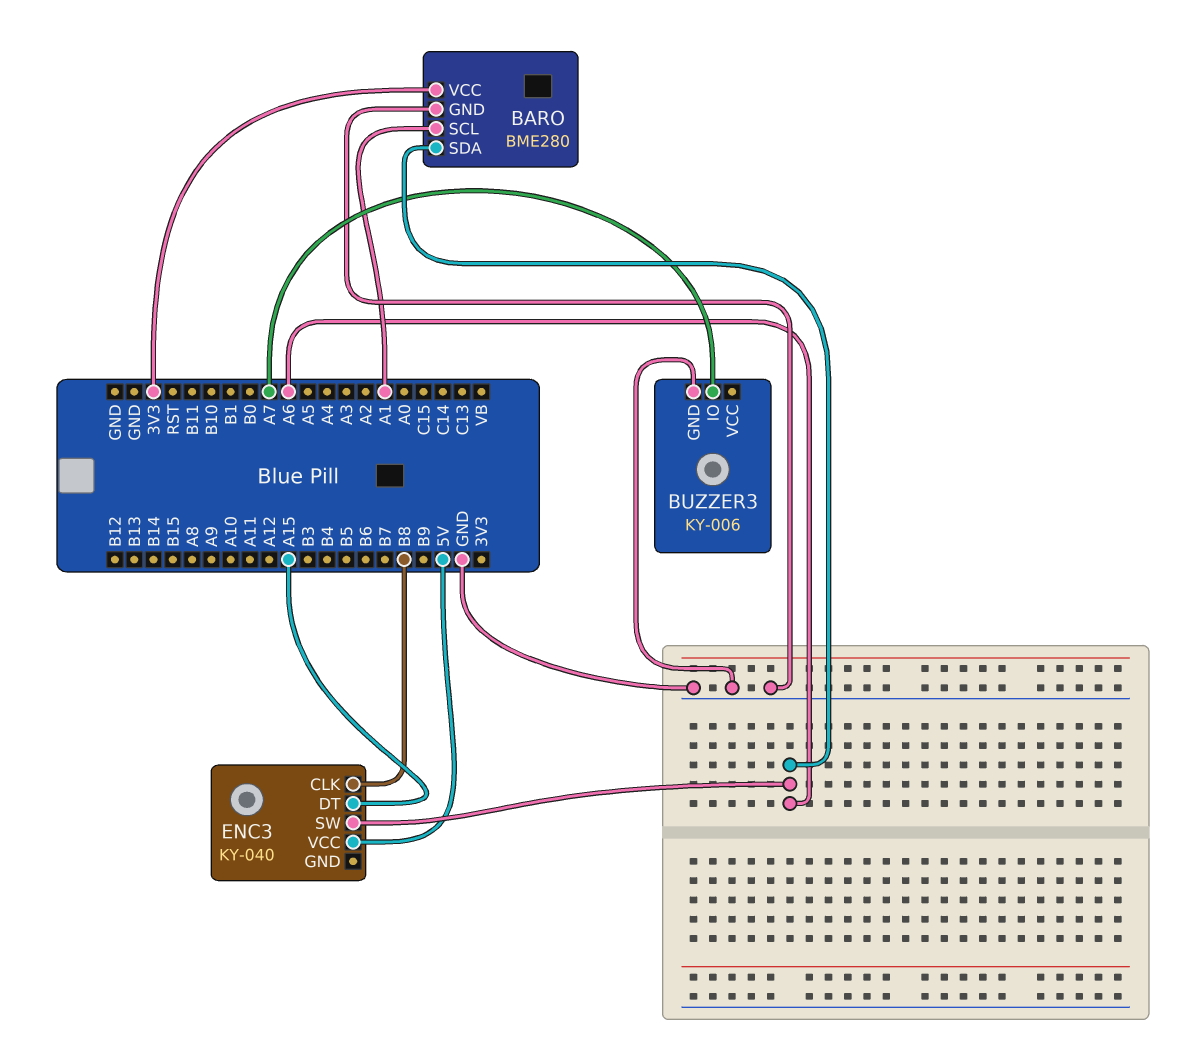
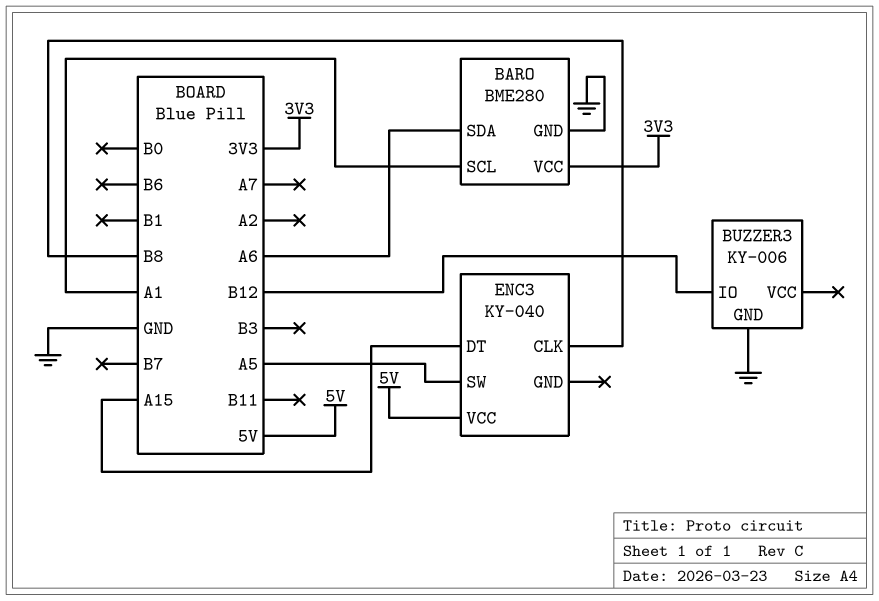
BUZZER3 pin IO: A7 -> B12
ENC3 pin SW: A6 -> A5

